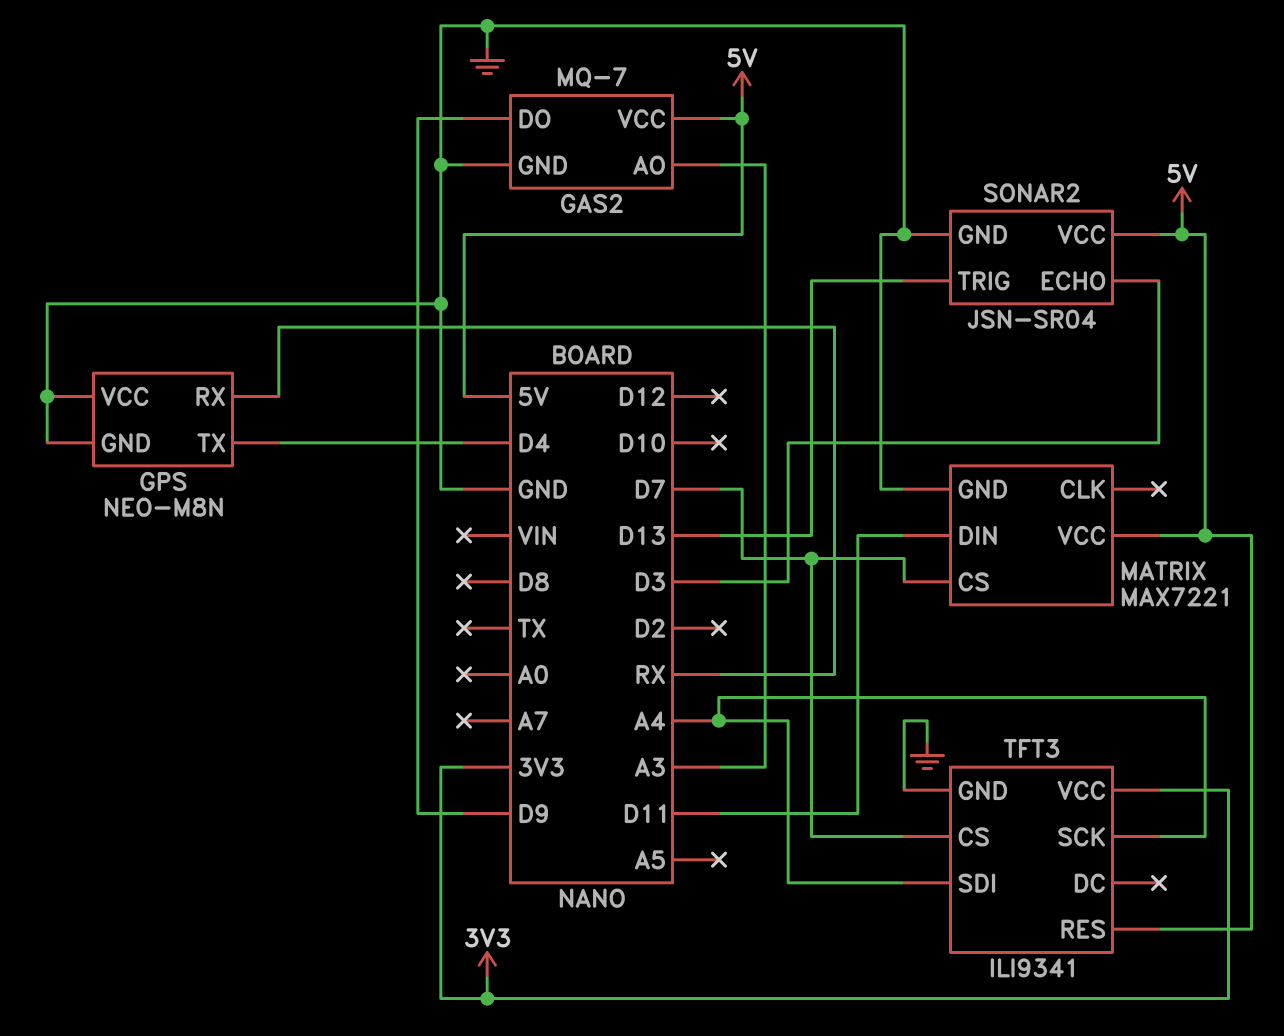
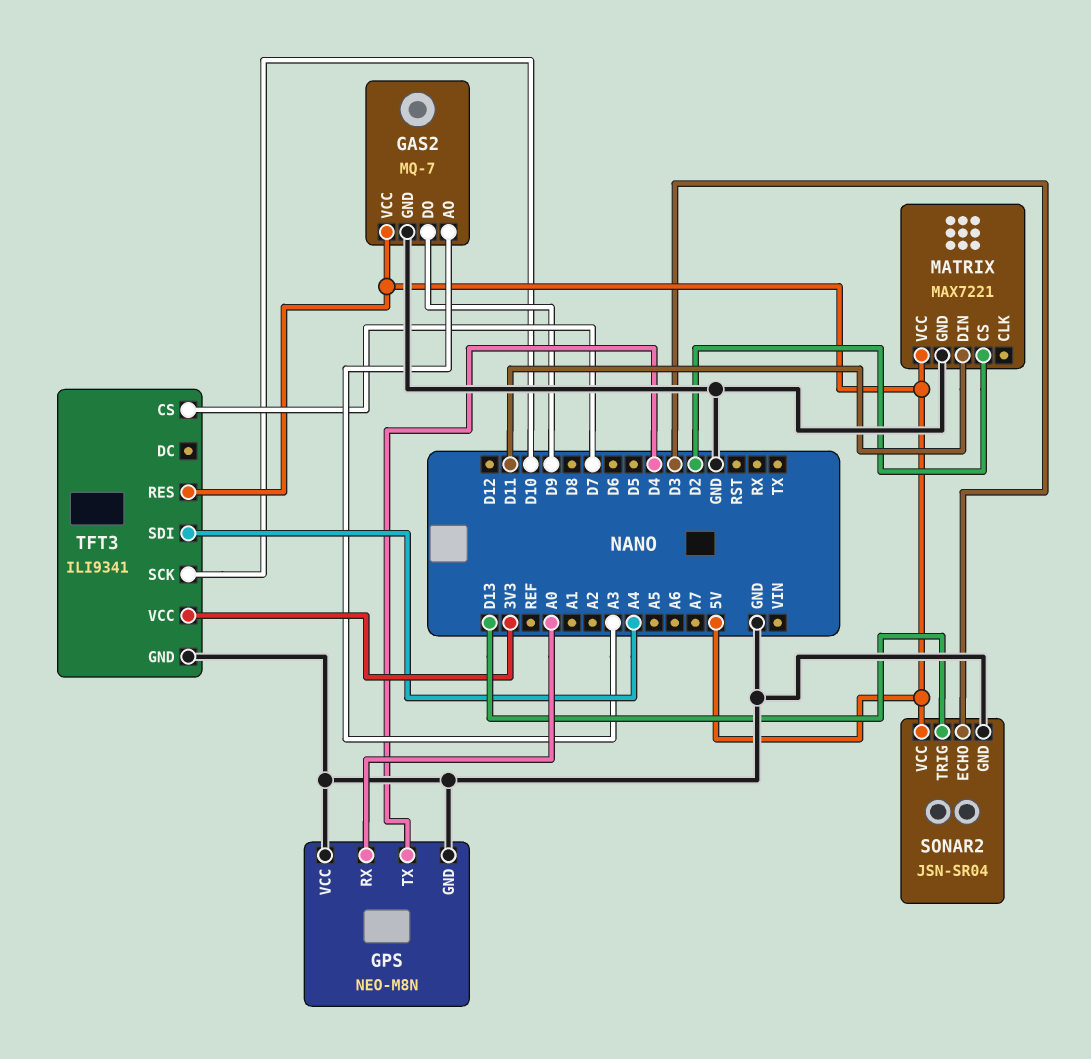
GPS pin RX: RX -> A0
MATRIX pin CS: D7 -> D2
TFT3 pin SCK: A4 -> D10

